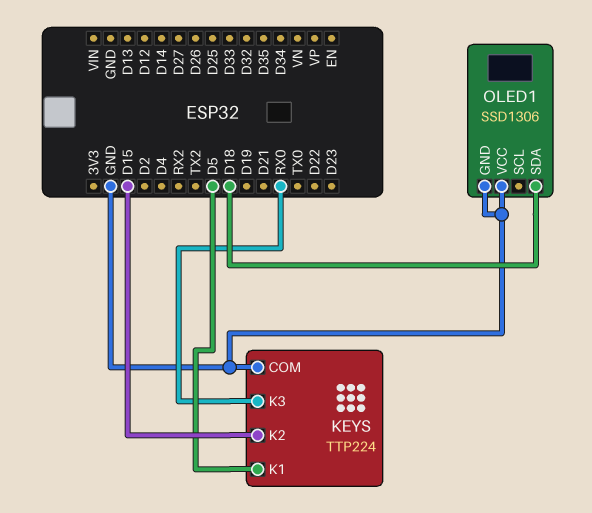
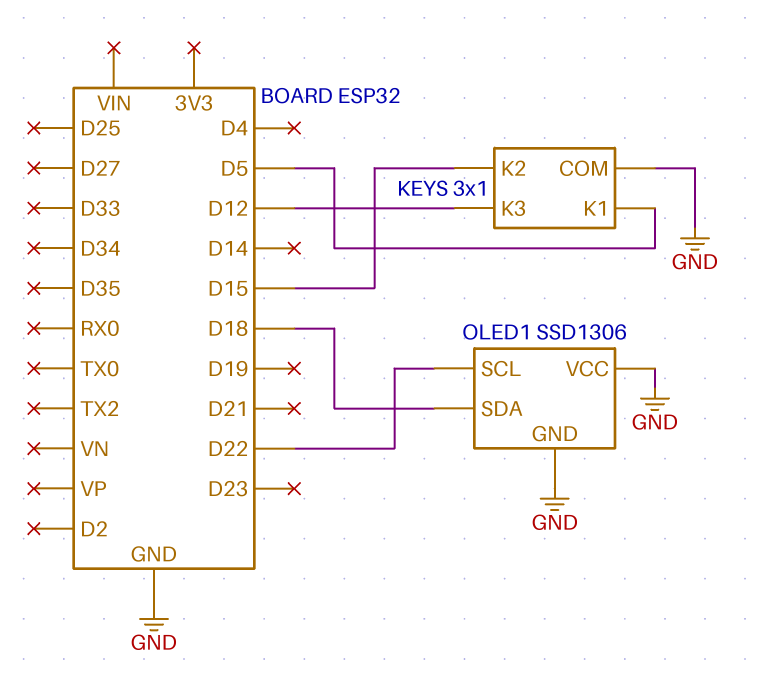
KEYS: TTP224 -> 3x1
KEYS pin K3: RX0 -> D12
OLED1 pin SCL: none -> D22

